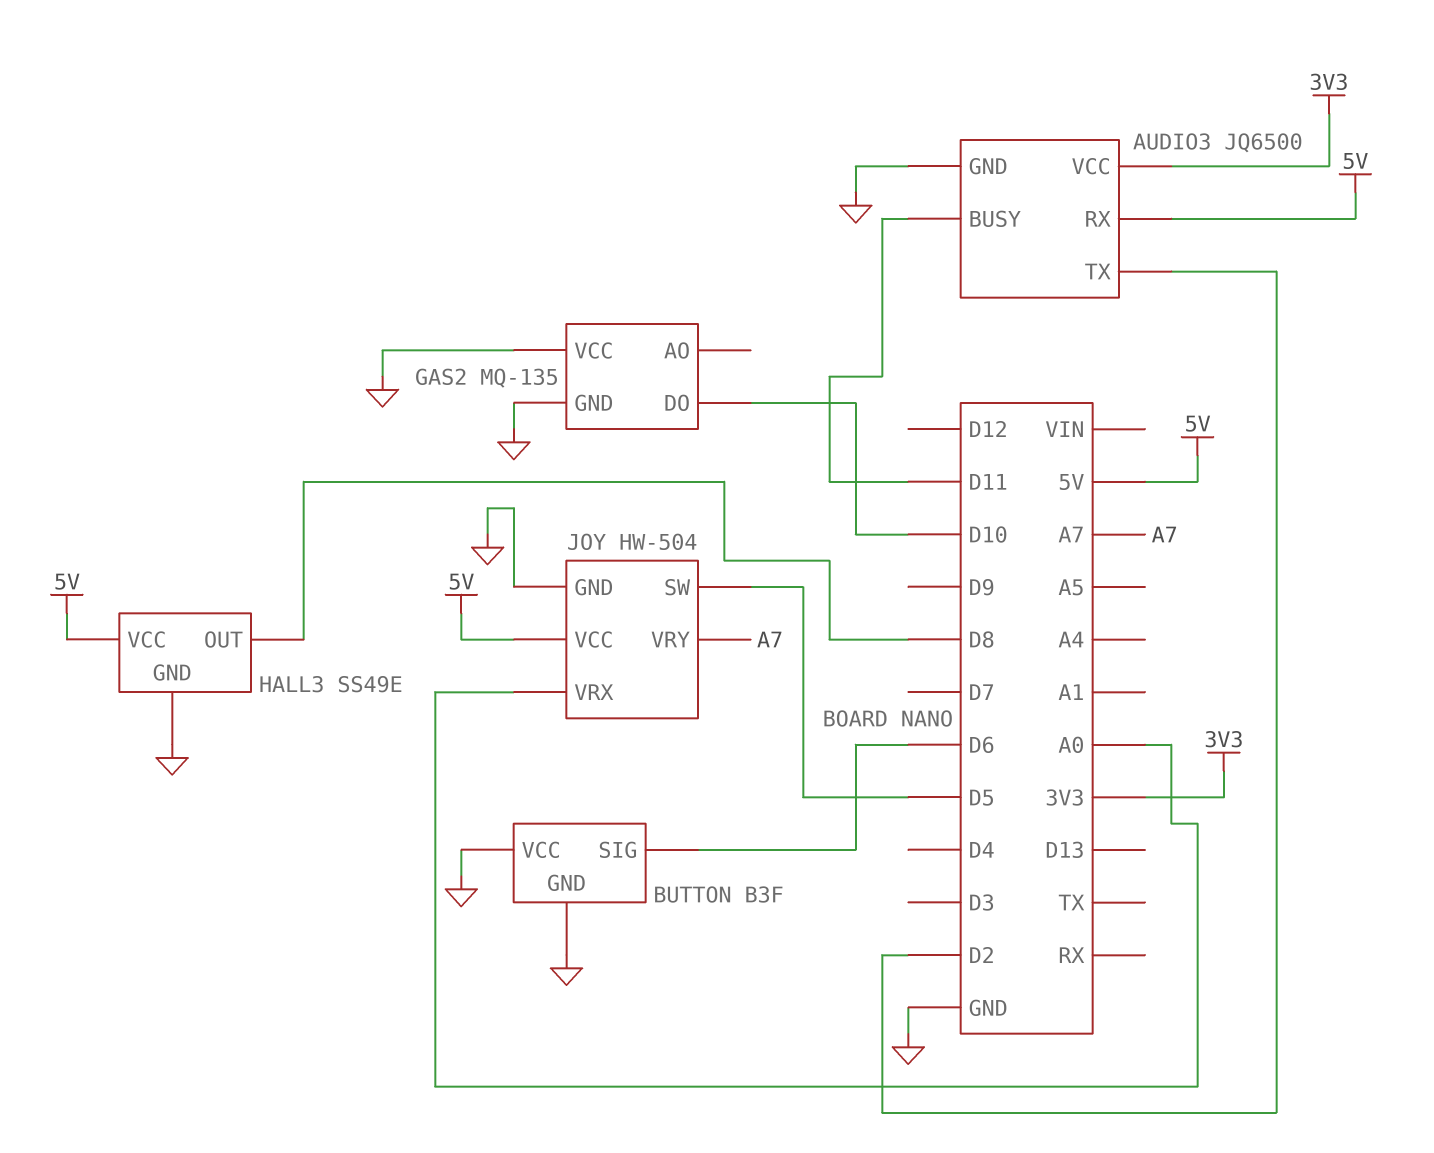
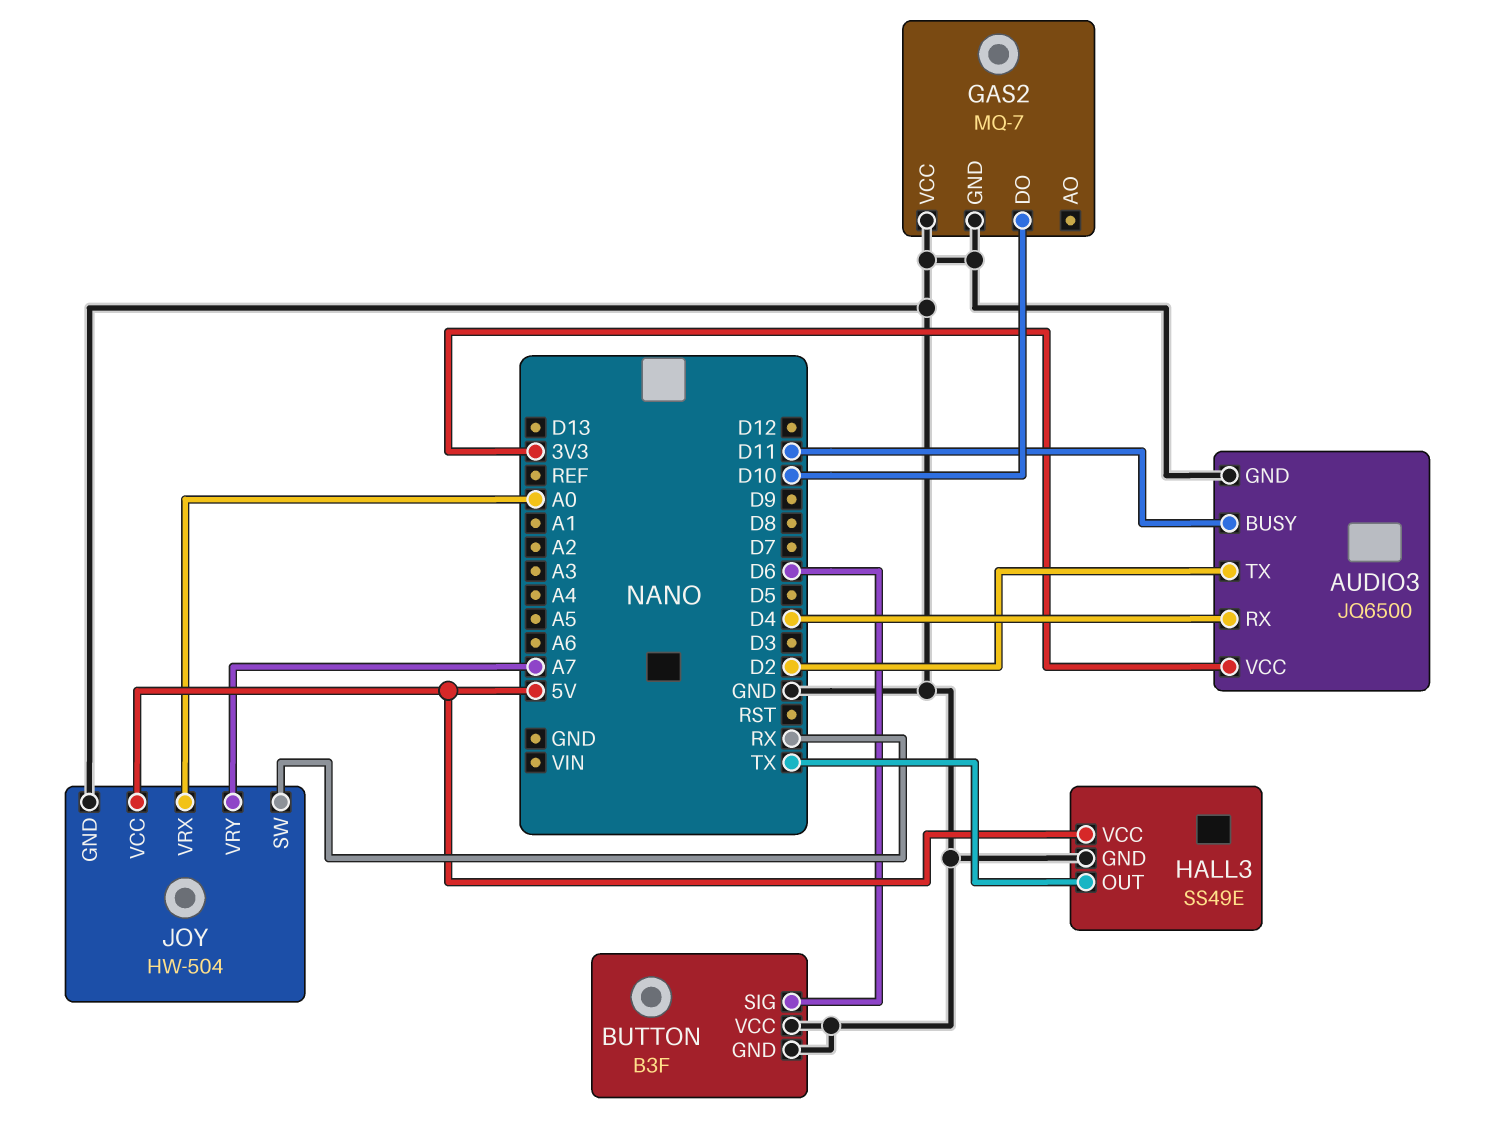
AUDIO3 pin RX: 5V -> D4
GAS2: MQ-135 -> MQ-7
HALL3 pin OUT: D8 -> TX
JOY pin SW: D5 -> RX

